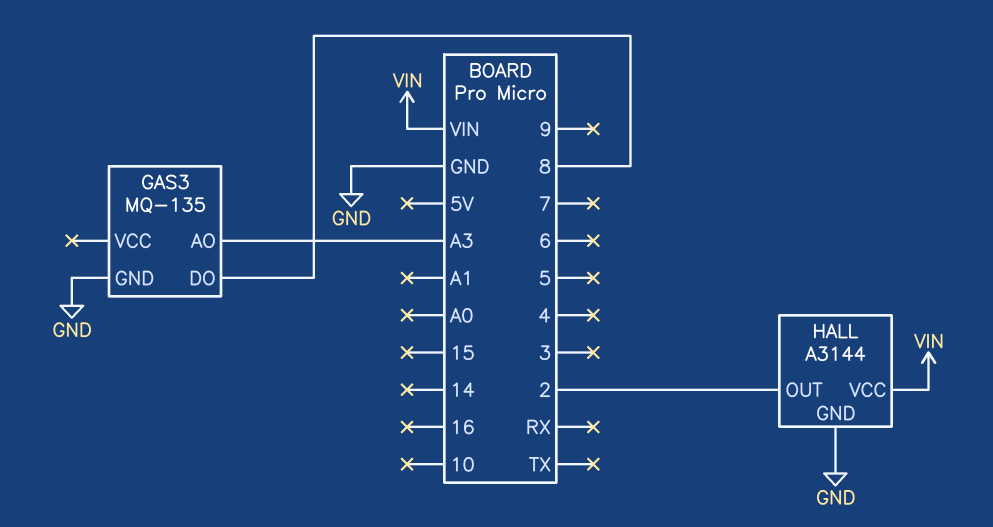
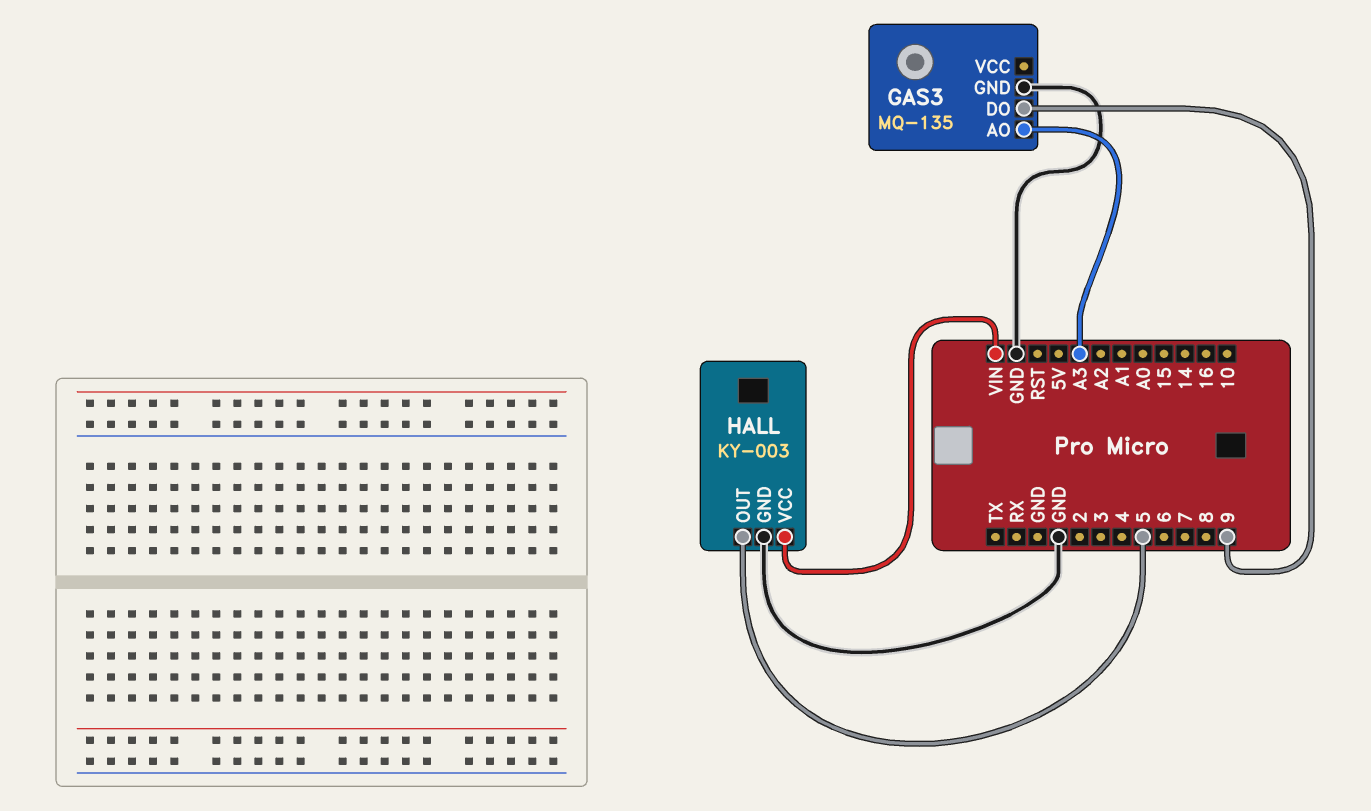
GAS3 pin DO: 8 -> 9
HALL: A3144 -> KY-003
HALL pin OUT: 2 -> 5

